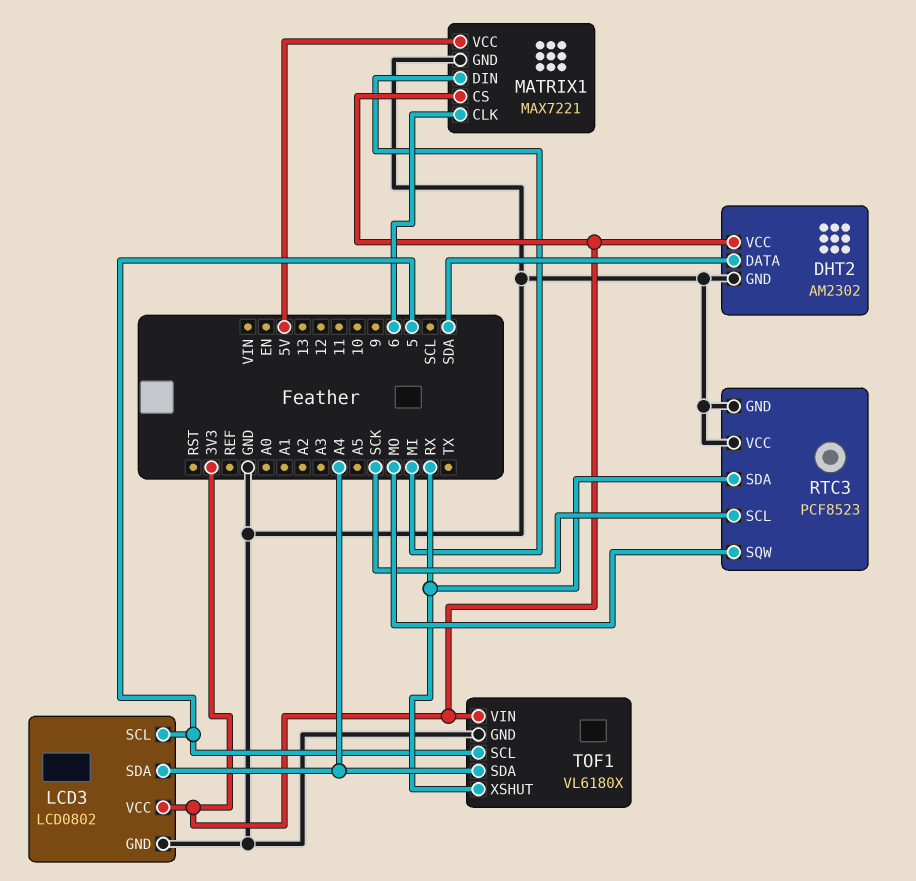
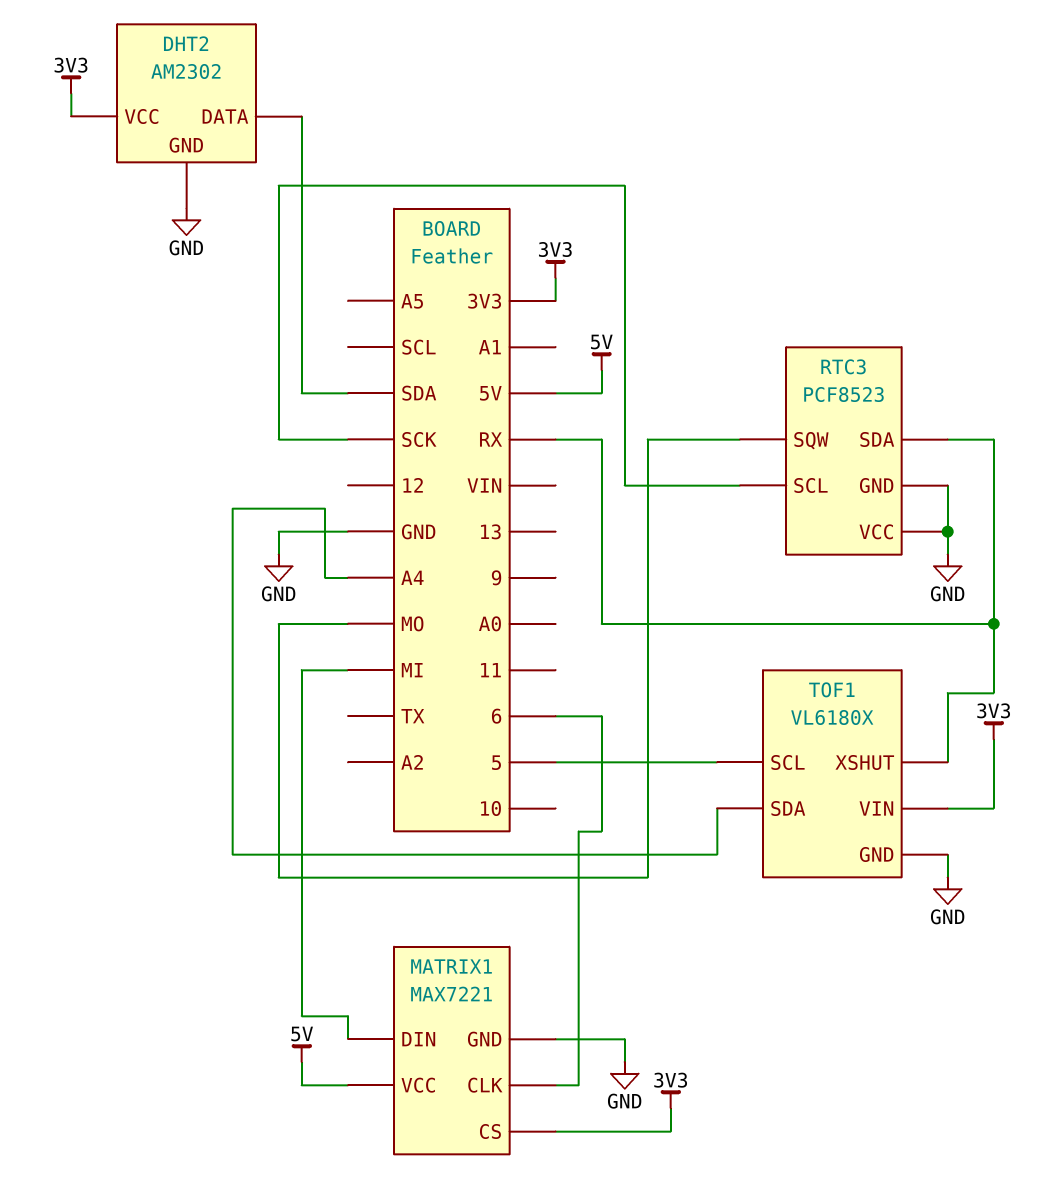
LCD3: LCD0802 -> none
LCD3 pin GND: GND -> none
LCD3 pin SCL: 5 -> none
LCD3 pin SDA: A4 -> none
LCD3 pin VCC: 3V3 -> none

